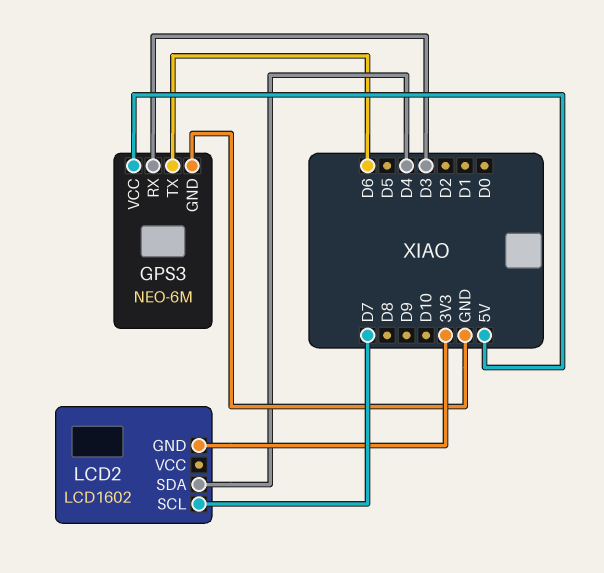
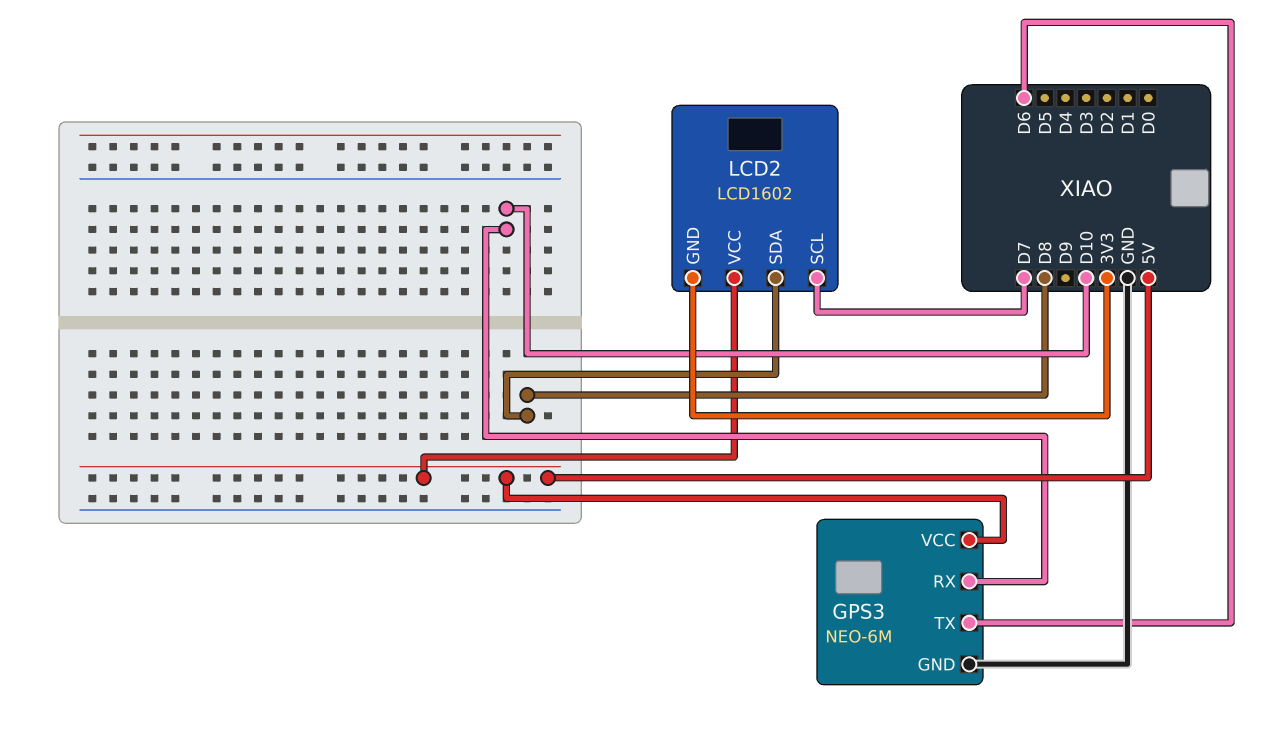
GPS3 pin RX: D3 -> D10
LCD2 pin SDA: D4 -> D8
LCD2 pin VCC: none -> 5V

